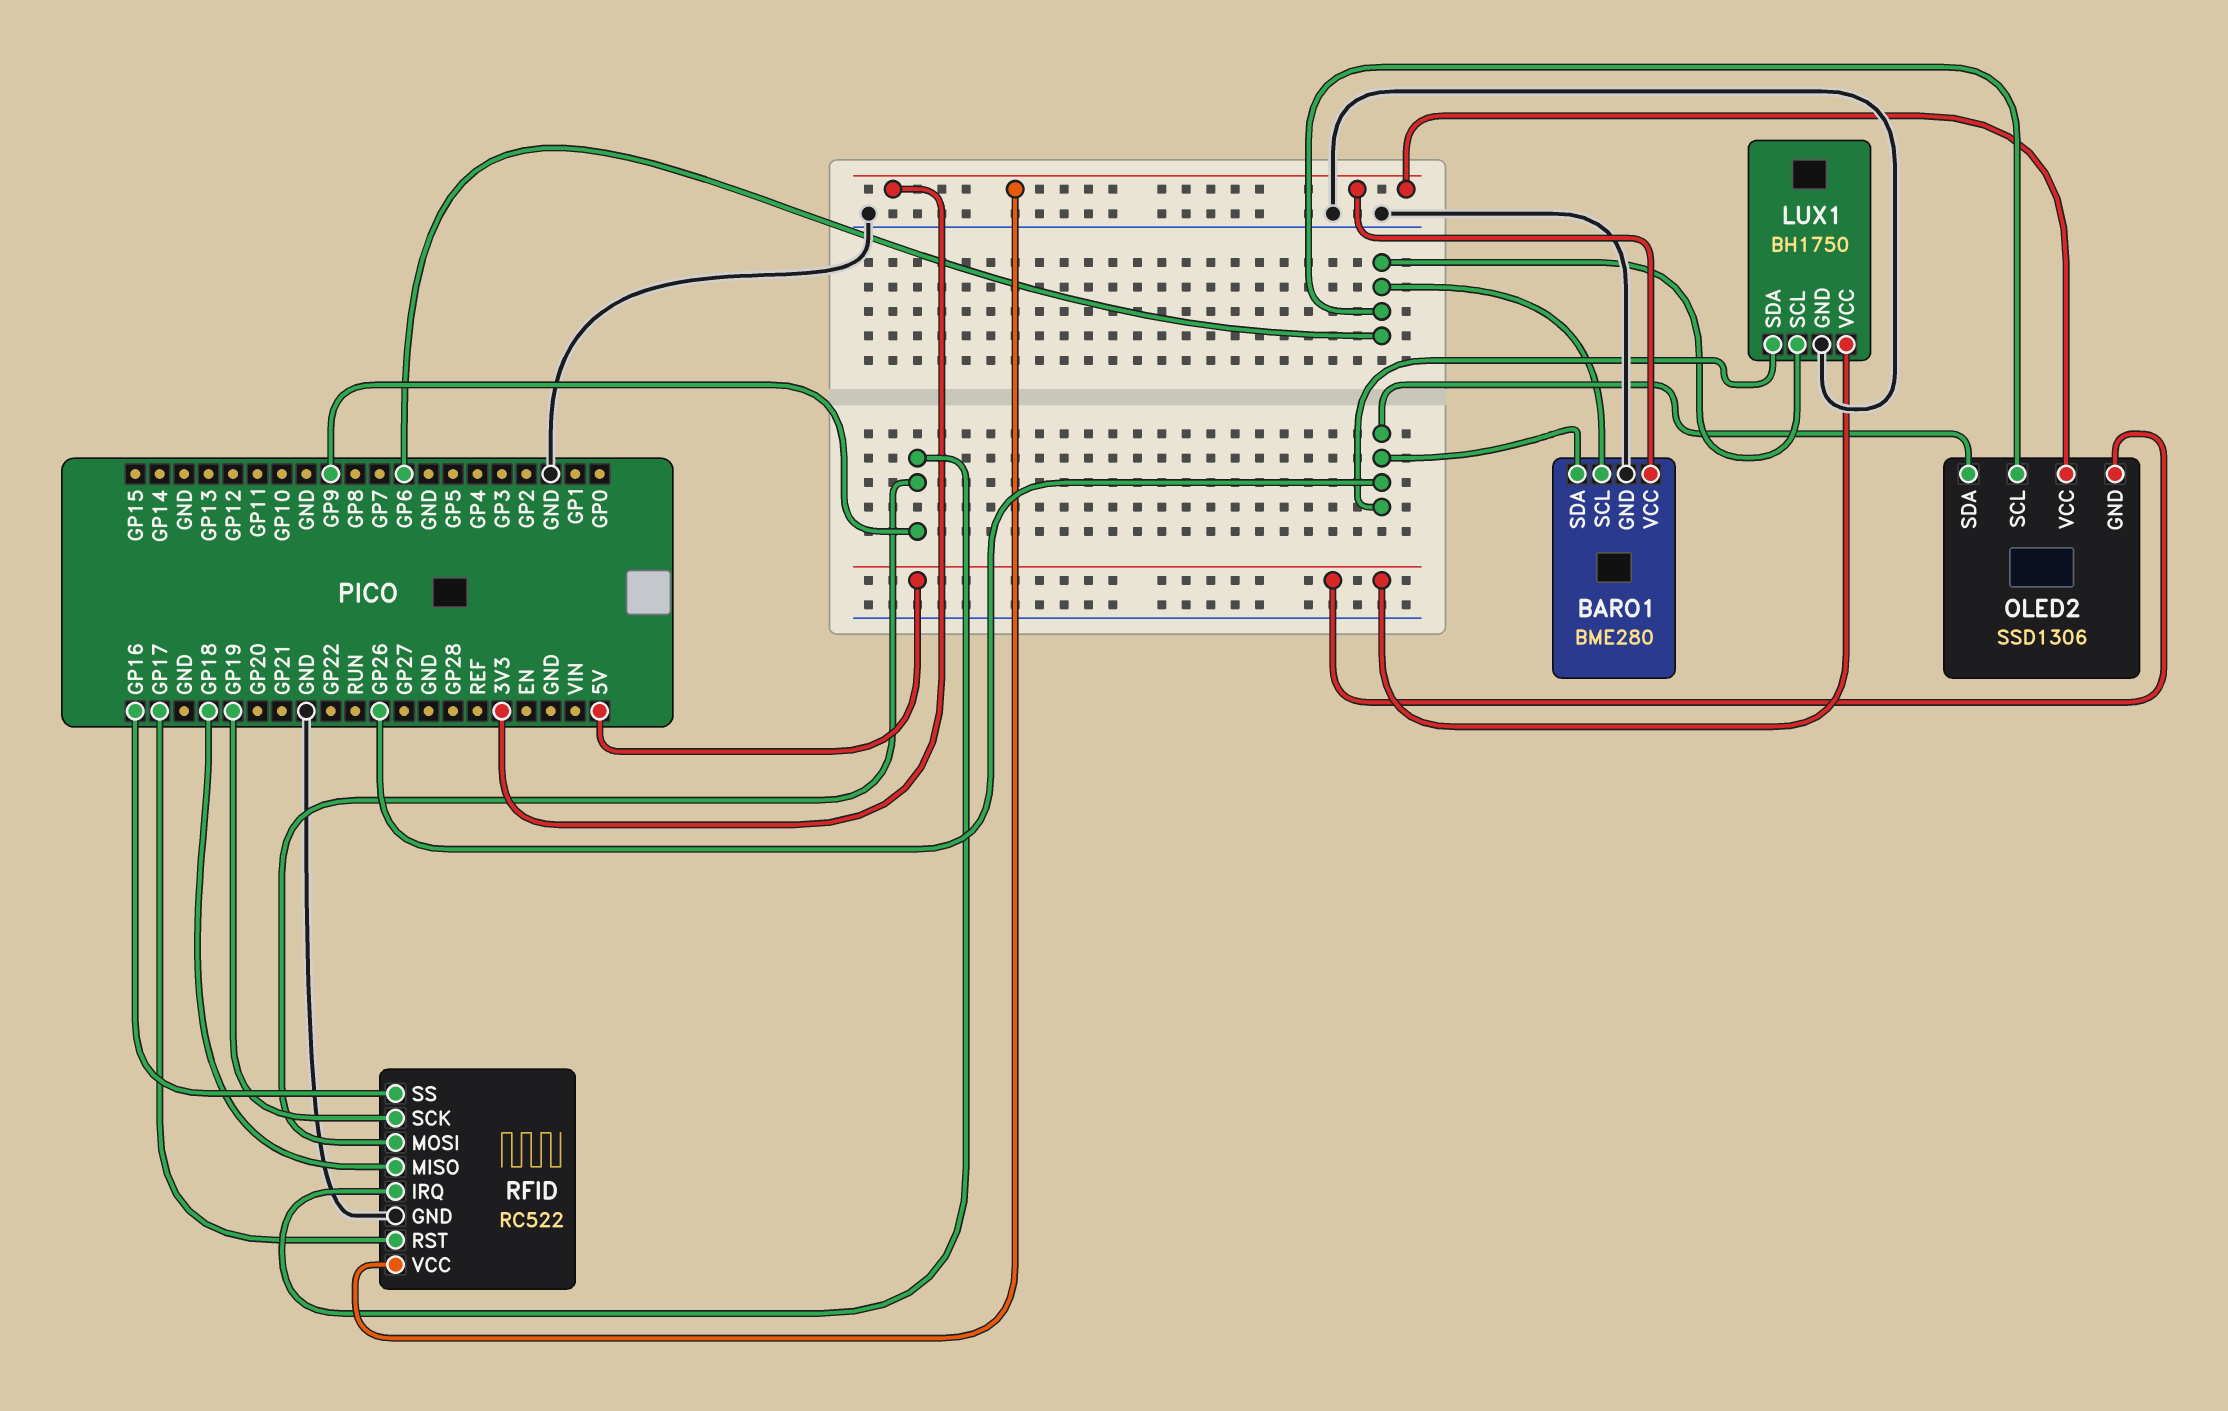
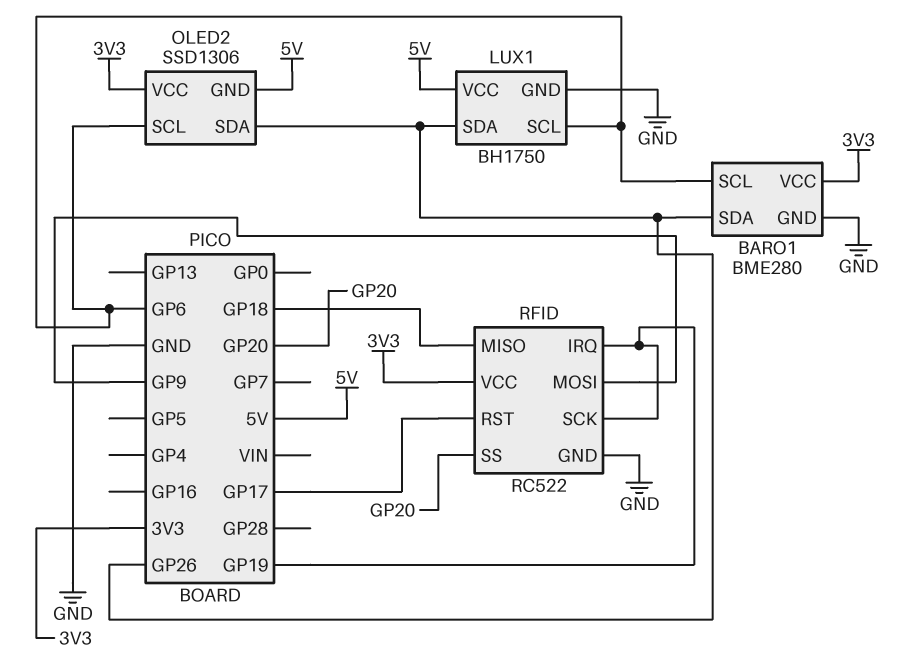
RFID pin IRQ: GP9 -> GP19
RFID pin SS: GP16 -> GP20

